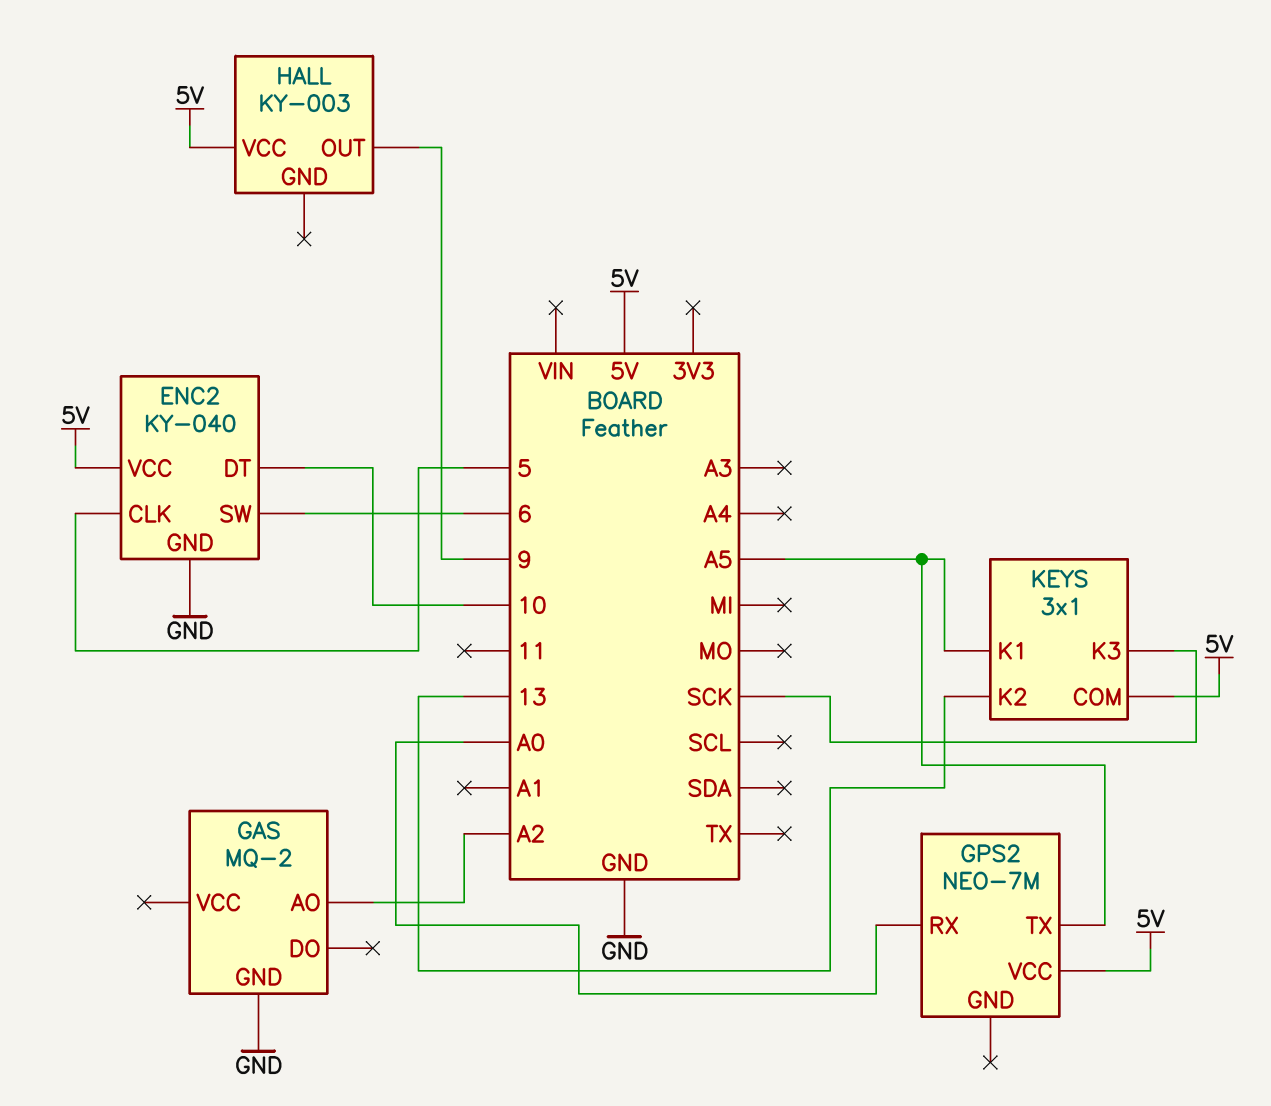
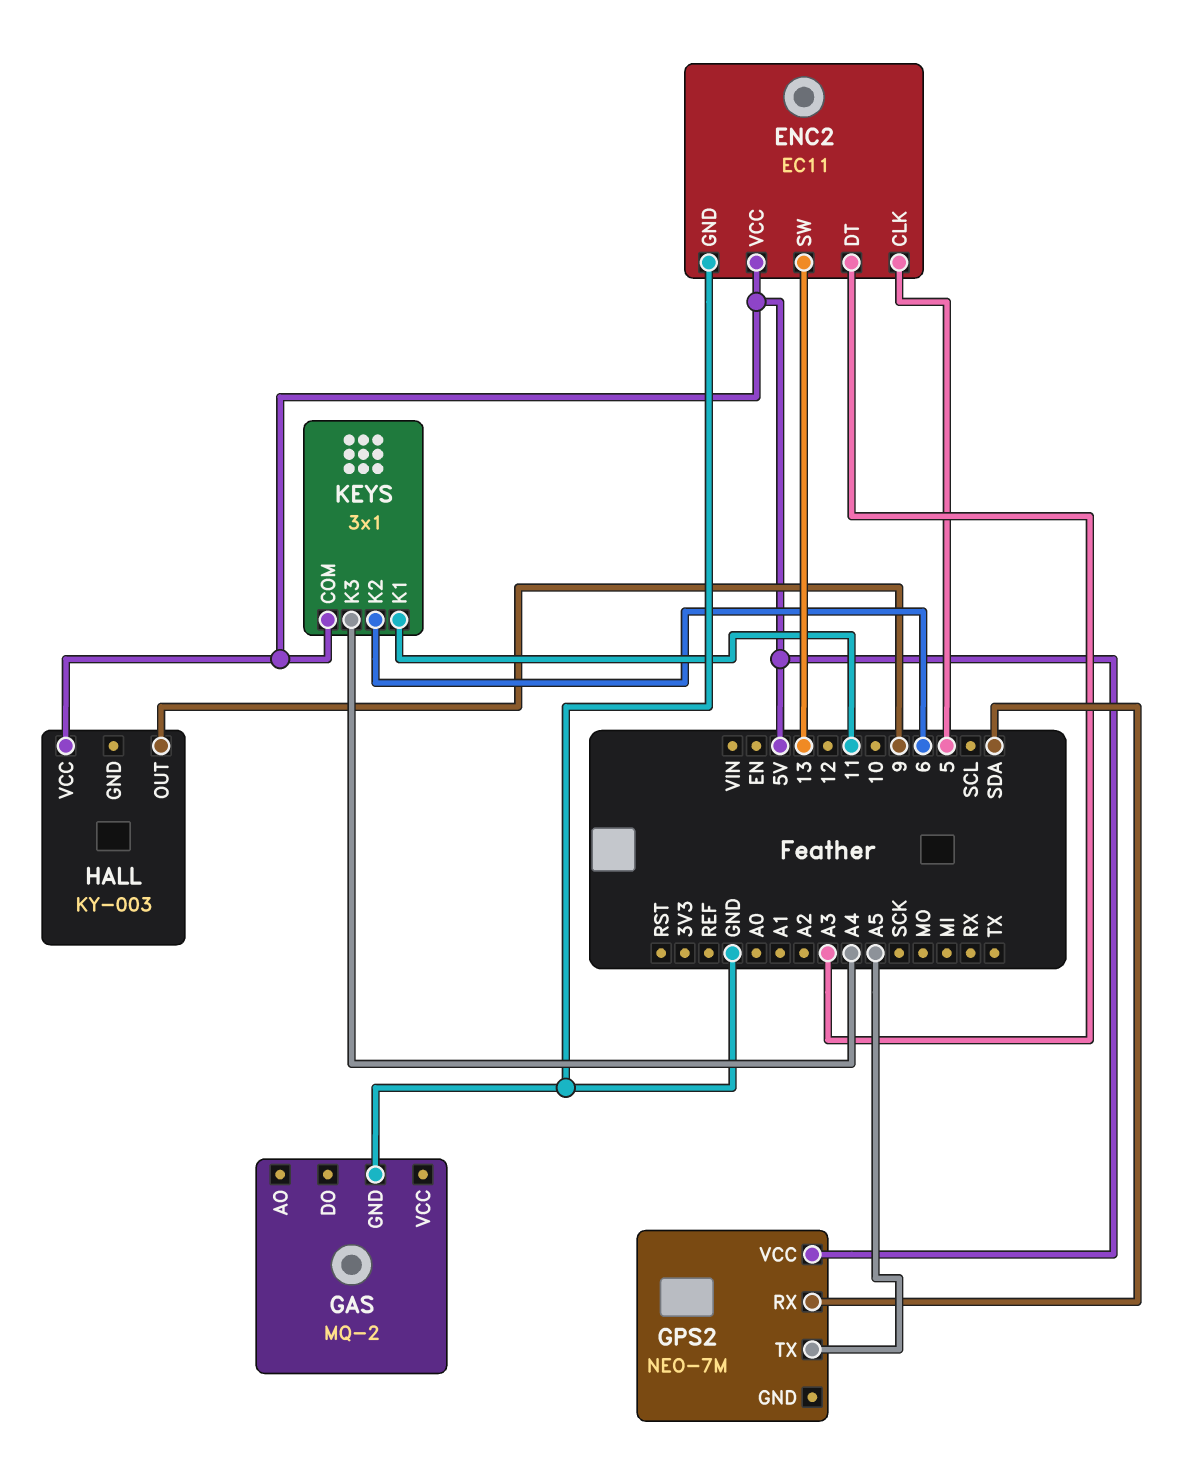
ENC2: KY-040 -> EC11
ENC2 pin DT: 10 -> A3
ENC2 pin SW: 6 -> 13
GAS pin AO: A2 -> none
GPS2 pin RX: A0 -> SDA
KEYS pin K1: A5 -> 11
KEYS pin K2: 13 -> 6
KEYS pin K3: SCK -> A4

